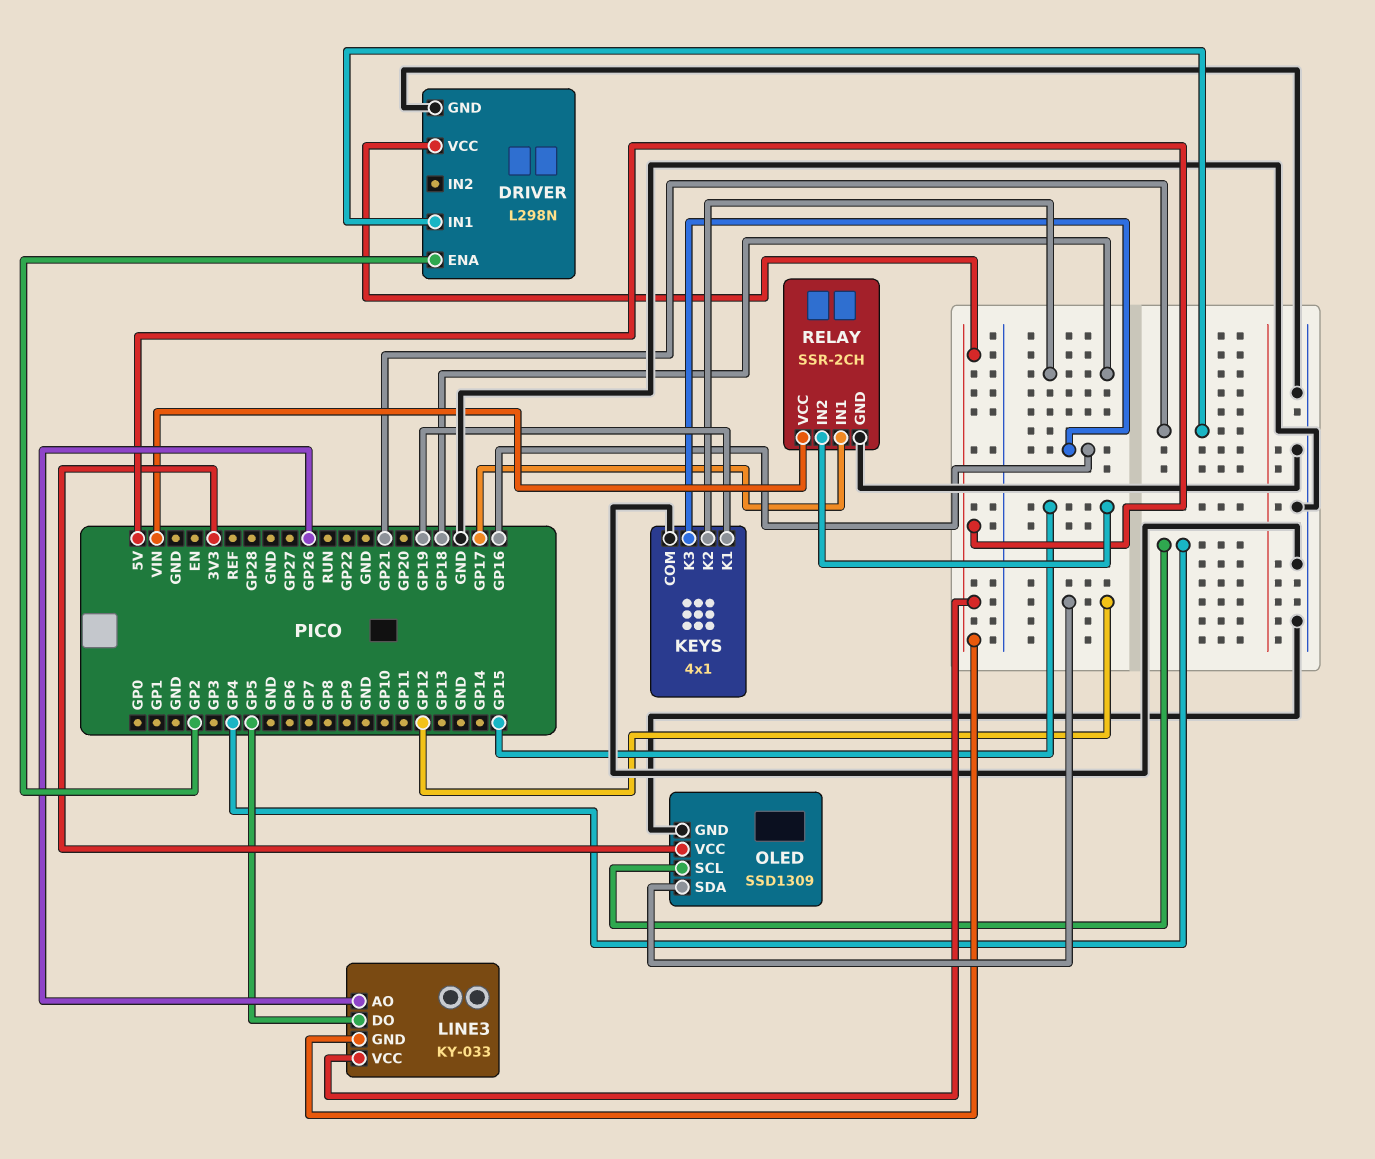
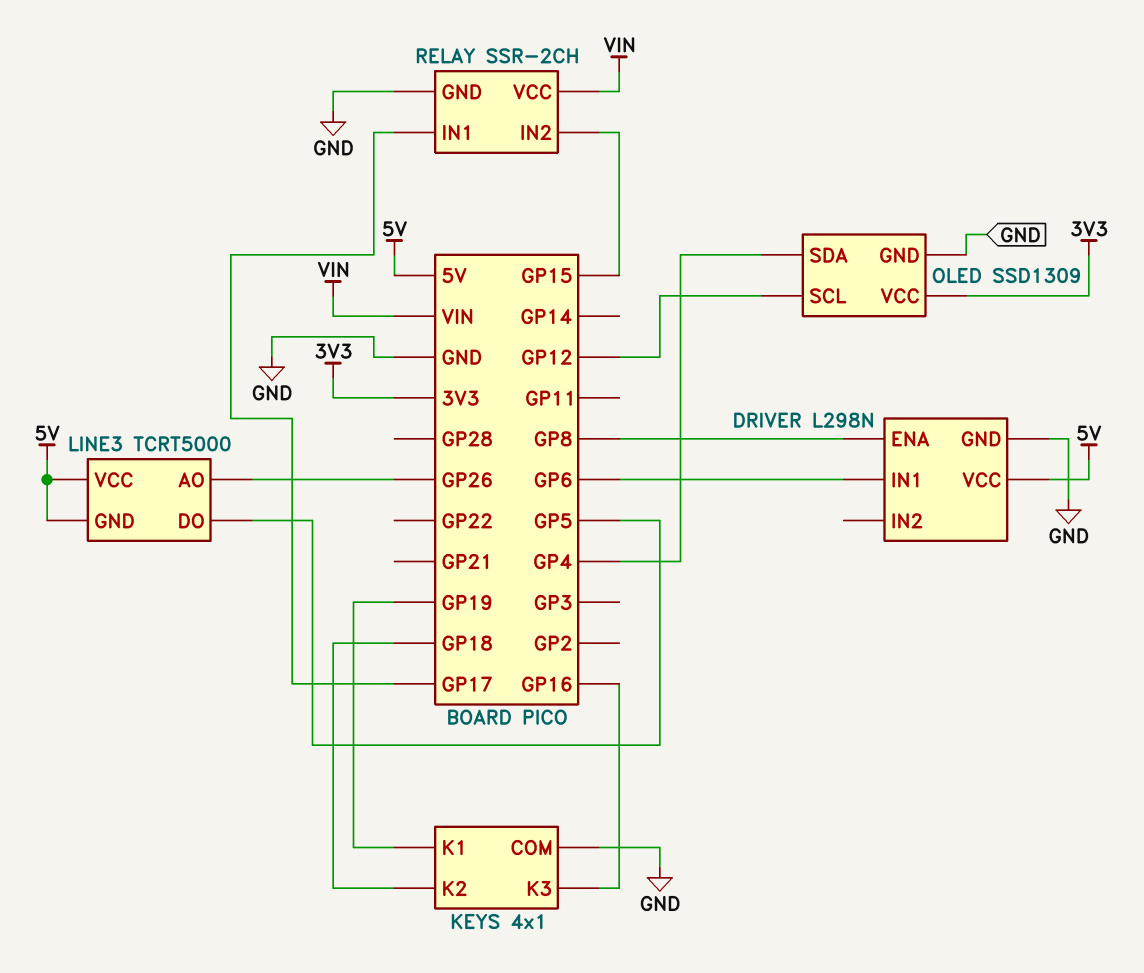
DRIVER pin ENA: GP2 -> GP8
DRIVER pin IN1: GP21 -> GP6
LINE3: KY-033 -> TCRT5000
OLED pin SCL: GP4 -> GP12
OLED pin SDA: GP12 -> GP4

